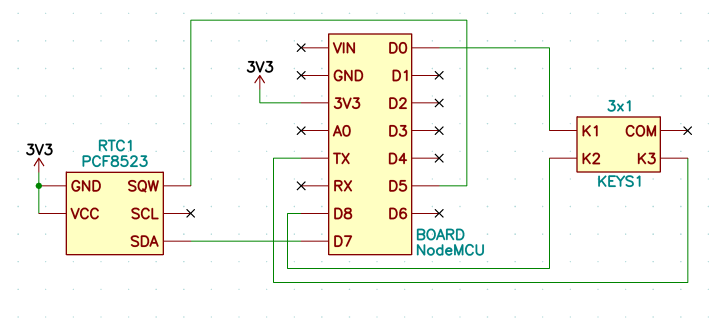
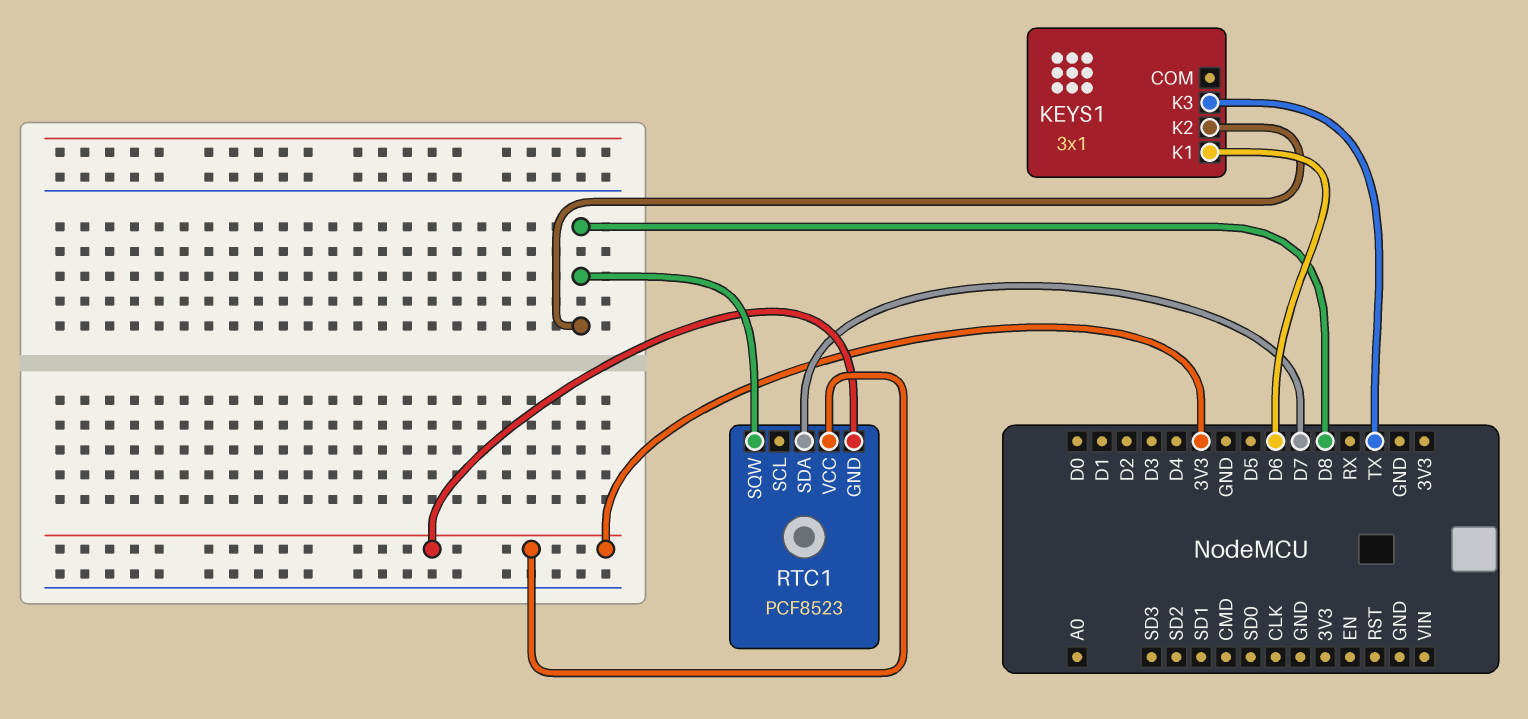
KEYS1 pin K1: D0 -> D6
RTC1 pin SQW: D5 -> D8

